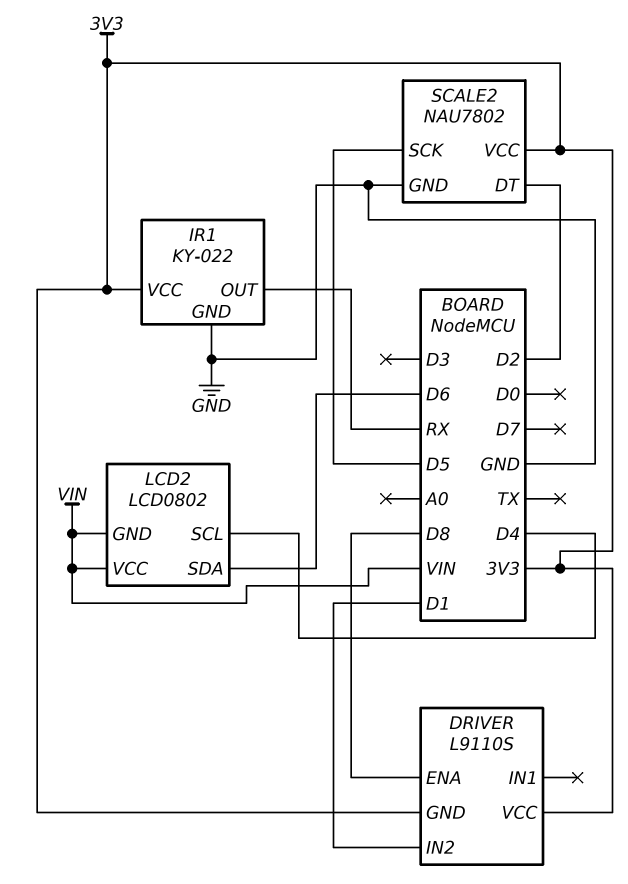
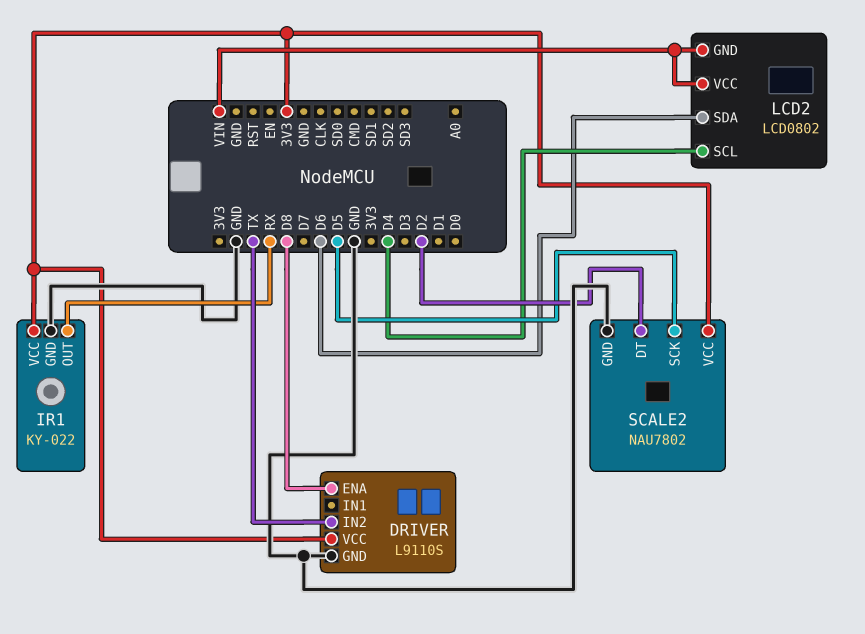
DRIVER pin GND: 3V3 -> GND
DRIVER pin IN2: D1 -> TX

